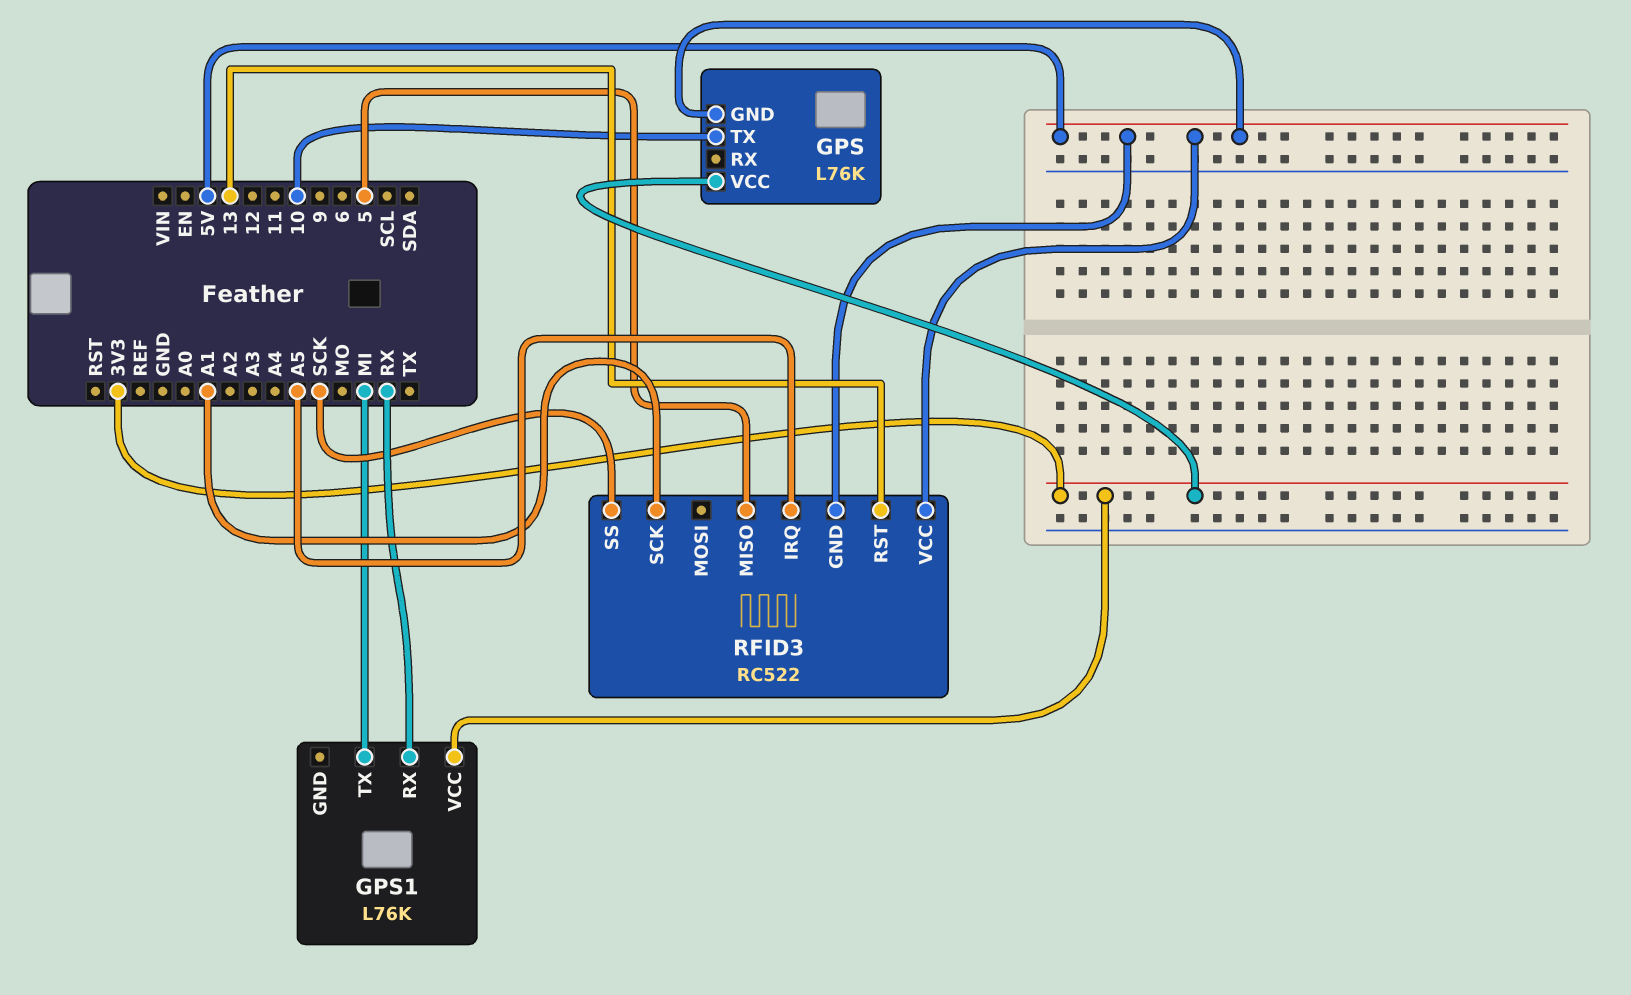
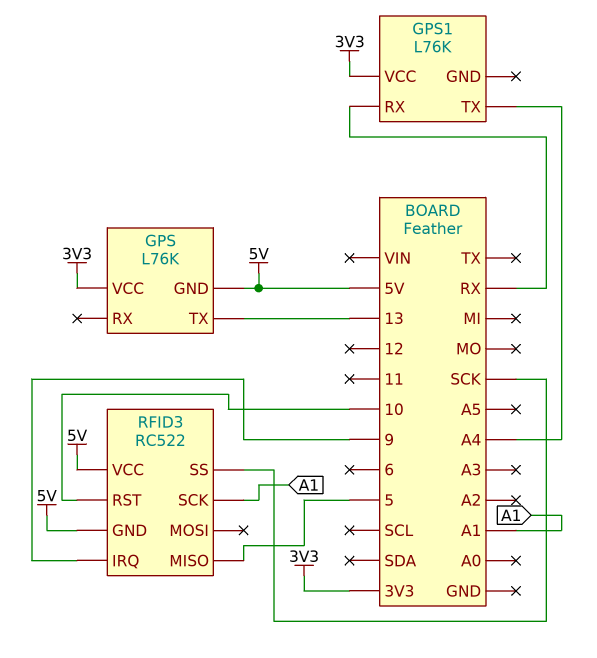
GPS pin TX: 10 -> 13
GPS1 pin TX: MI -> A4
RFID3 pin IRQ: A5 -> 9
RFID3 pin RST: 13 -> 10

